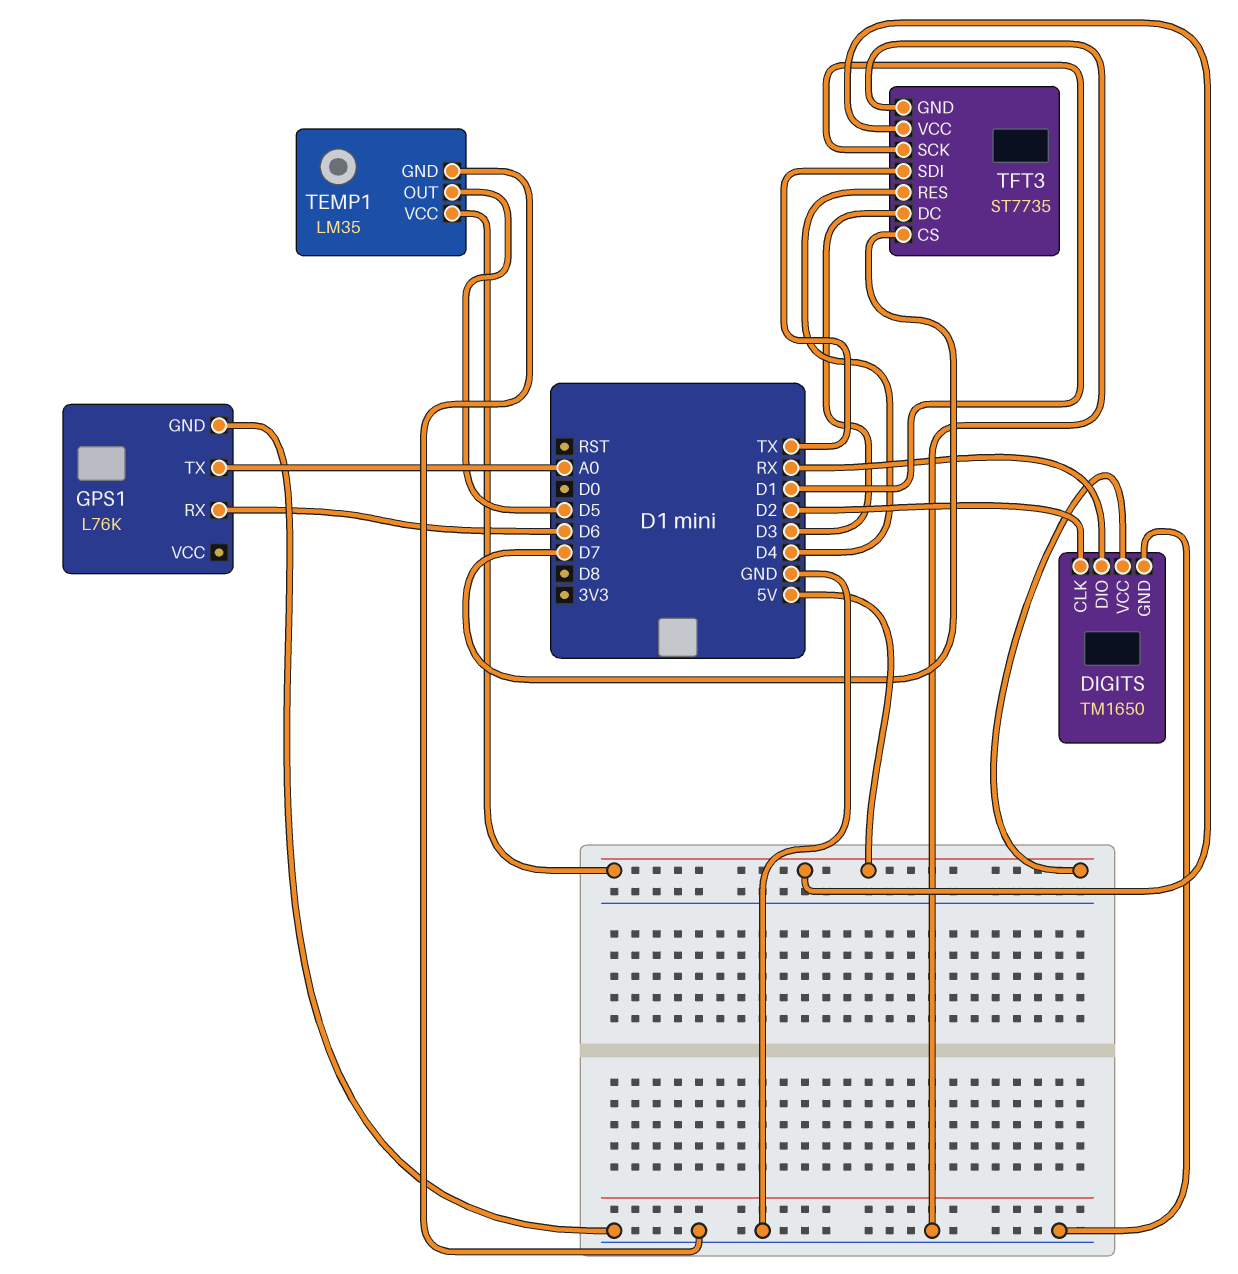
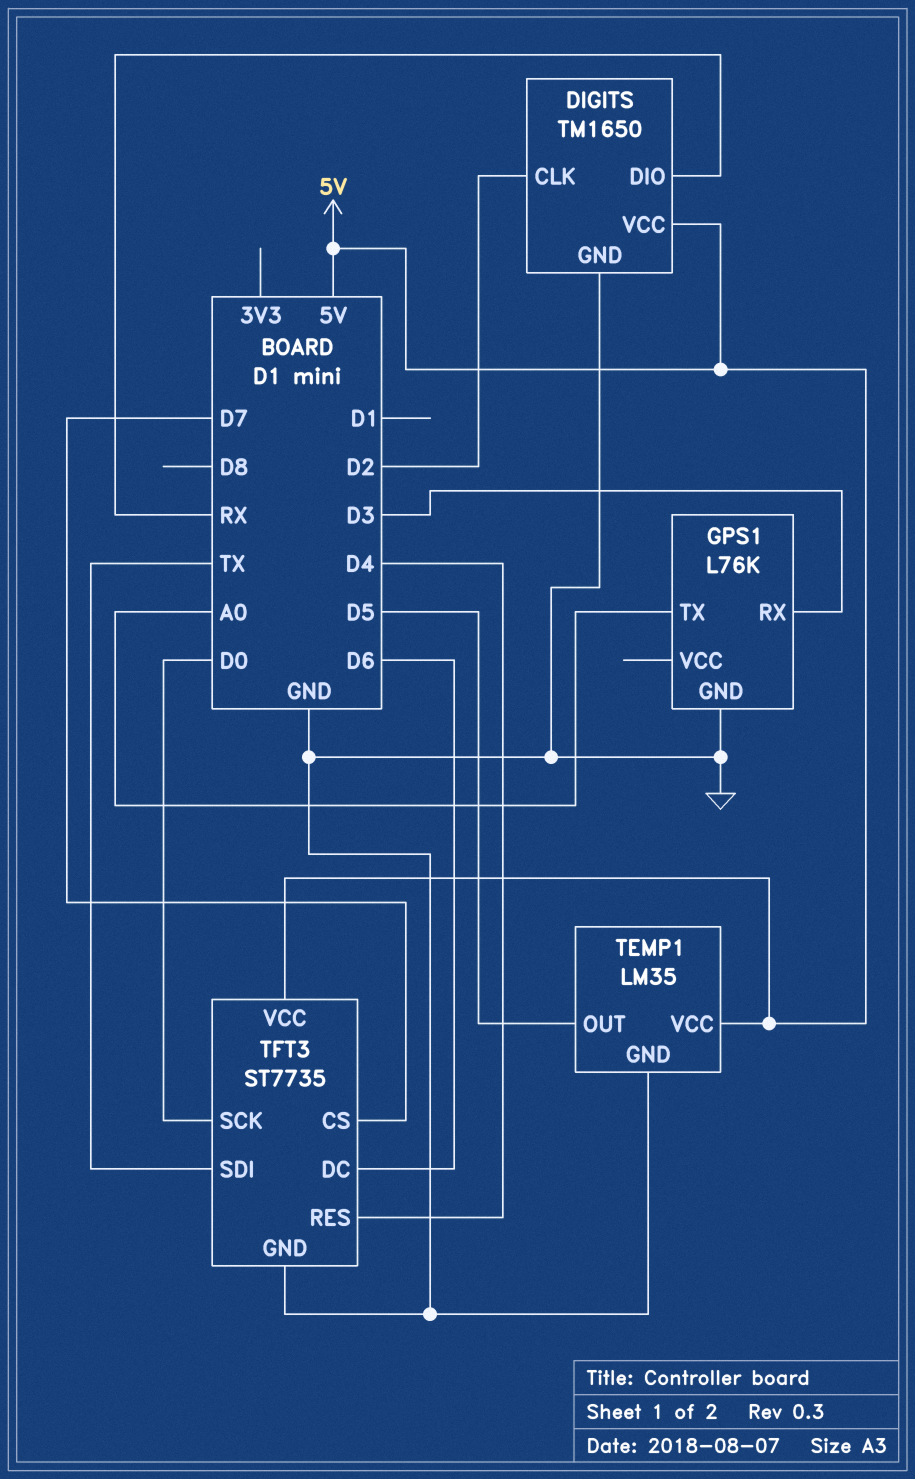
GPS1 pin RX: D6 -> D3
TFT3 pin DC: D3 -> D6
TFT3 pin SCK: D1 -> D0

